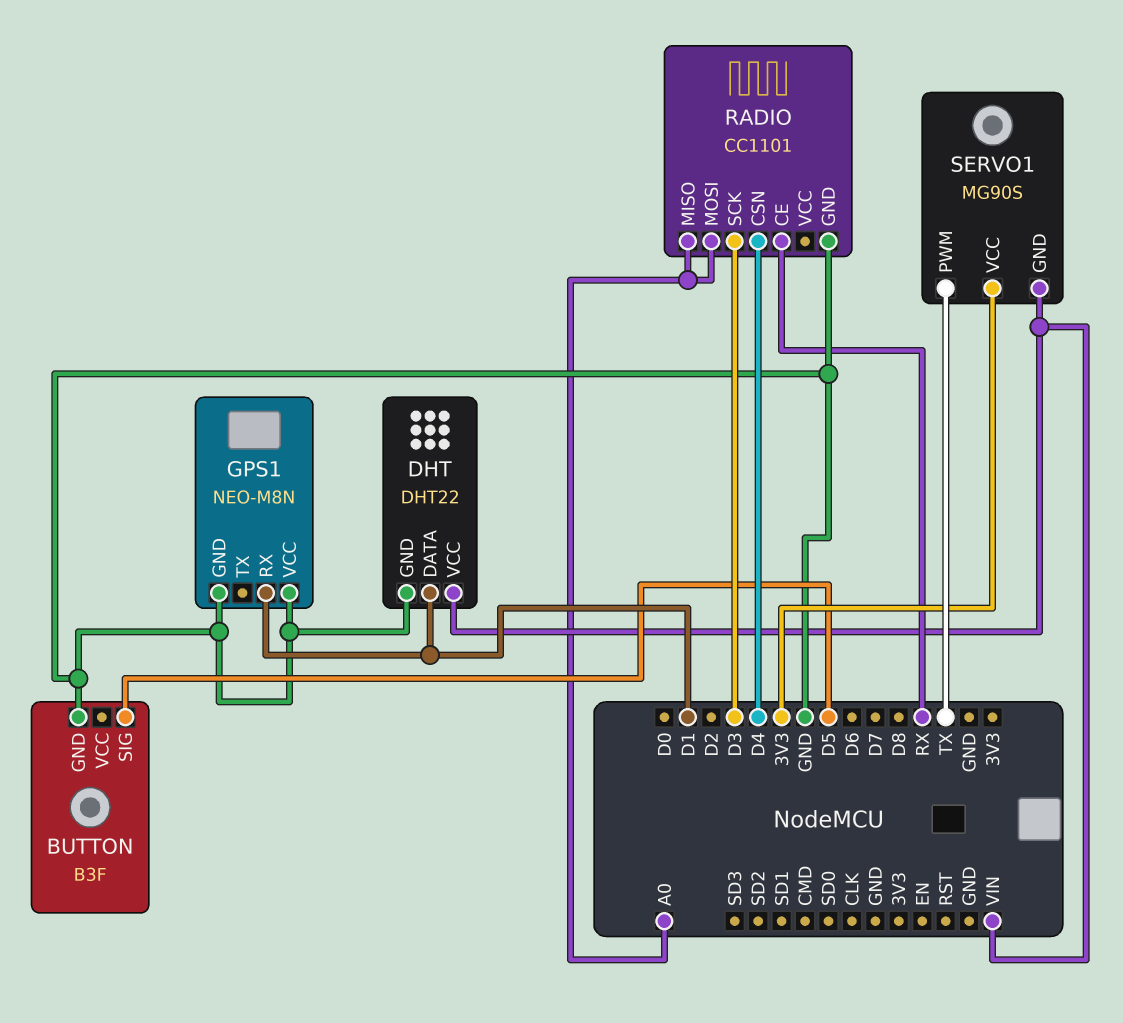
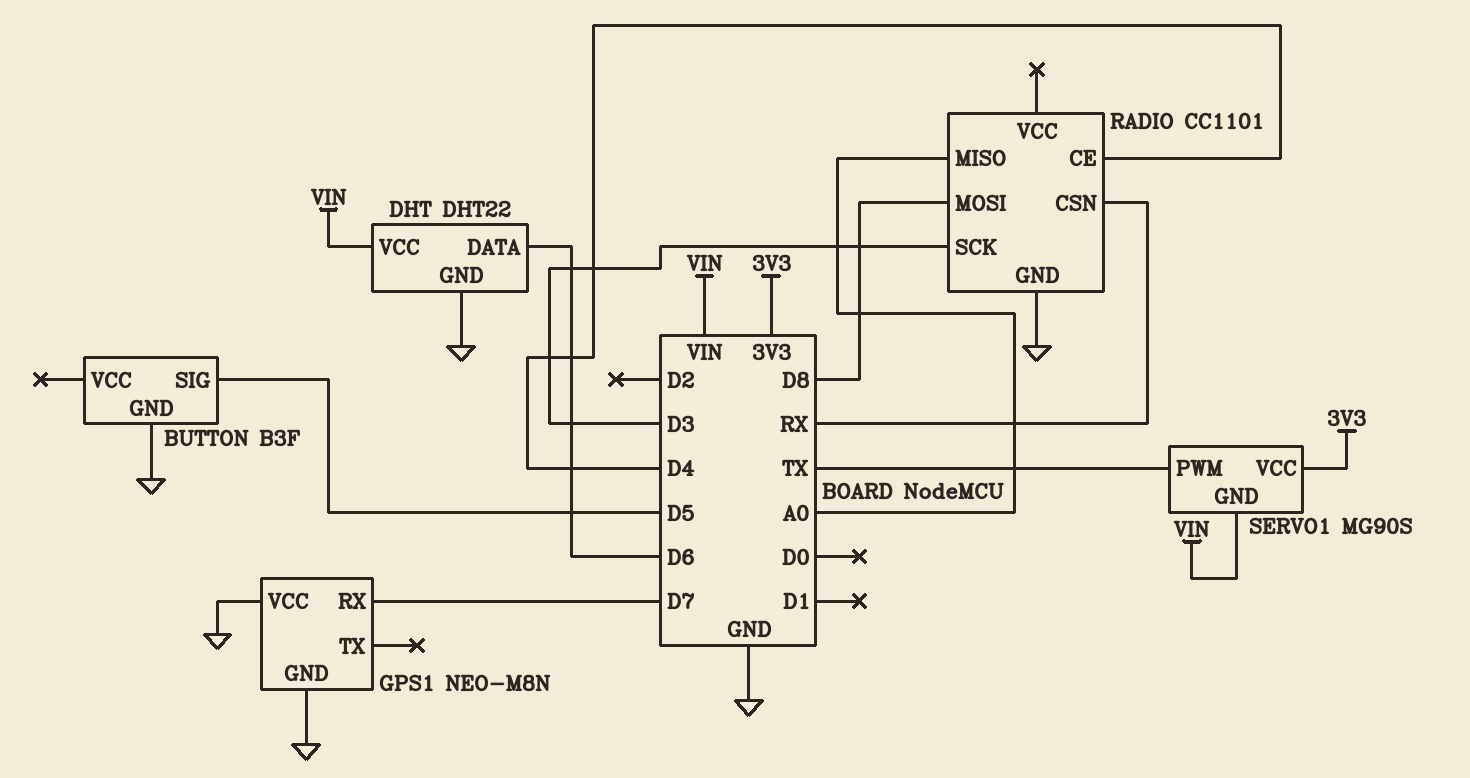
DHT pin DATA: D1 -> D6
GPS1 pin RX: D1 -> D7
RADIO pin CE: RX -> D4
RADIO pin CSN: D4 -> RX
RADIO pin MOSI: A0 -> D8

